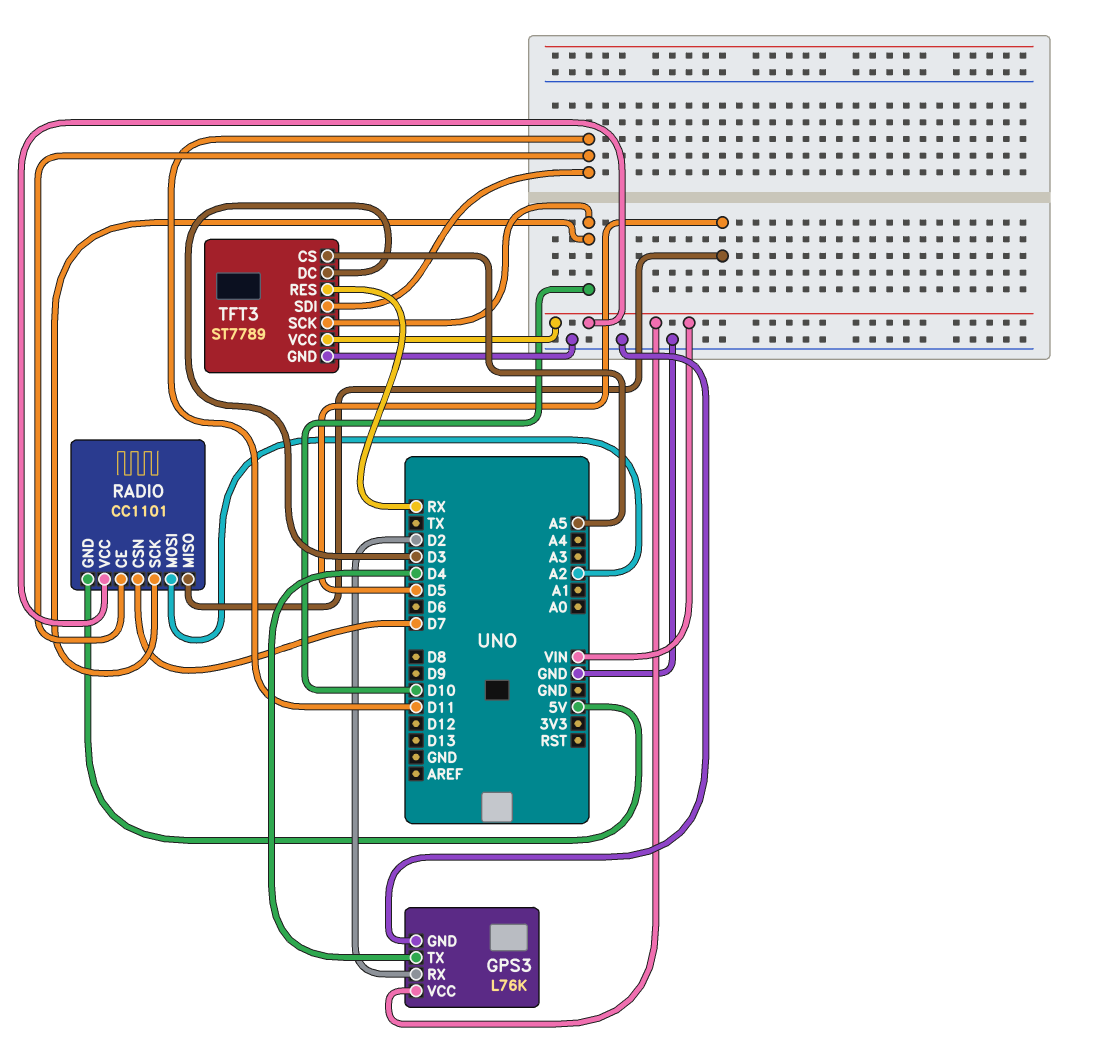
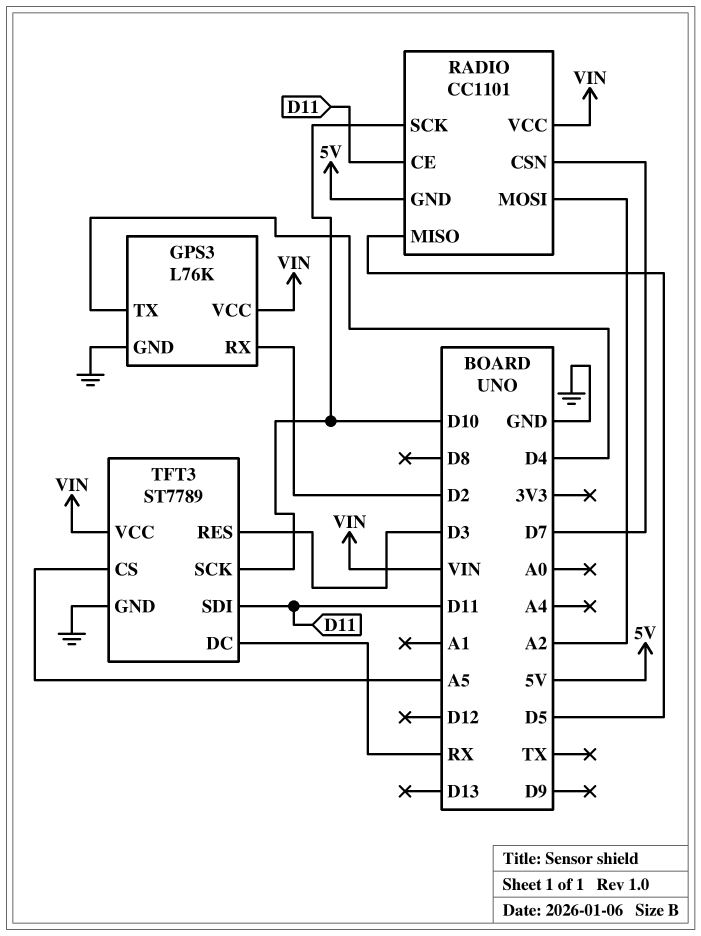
TFT3 pin DC: D3 -> RX
TFT3 pin RES: RX -> D3

